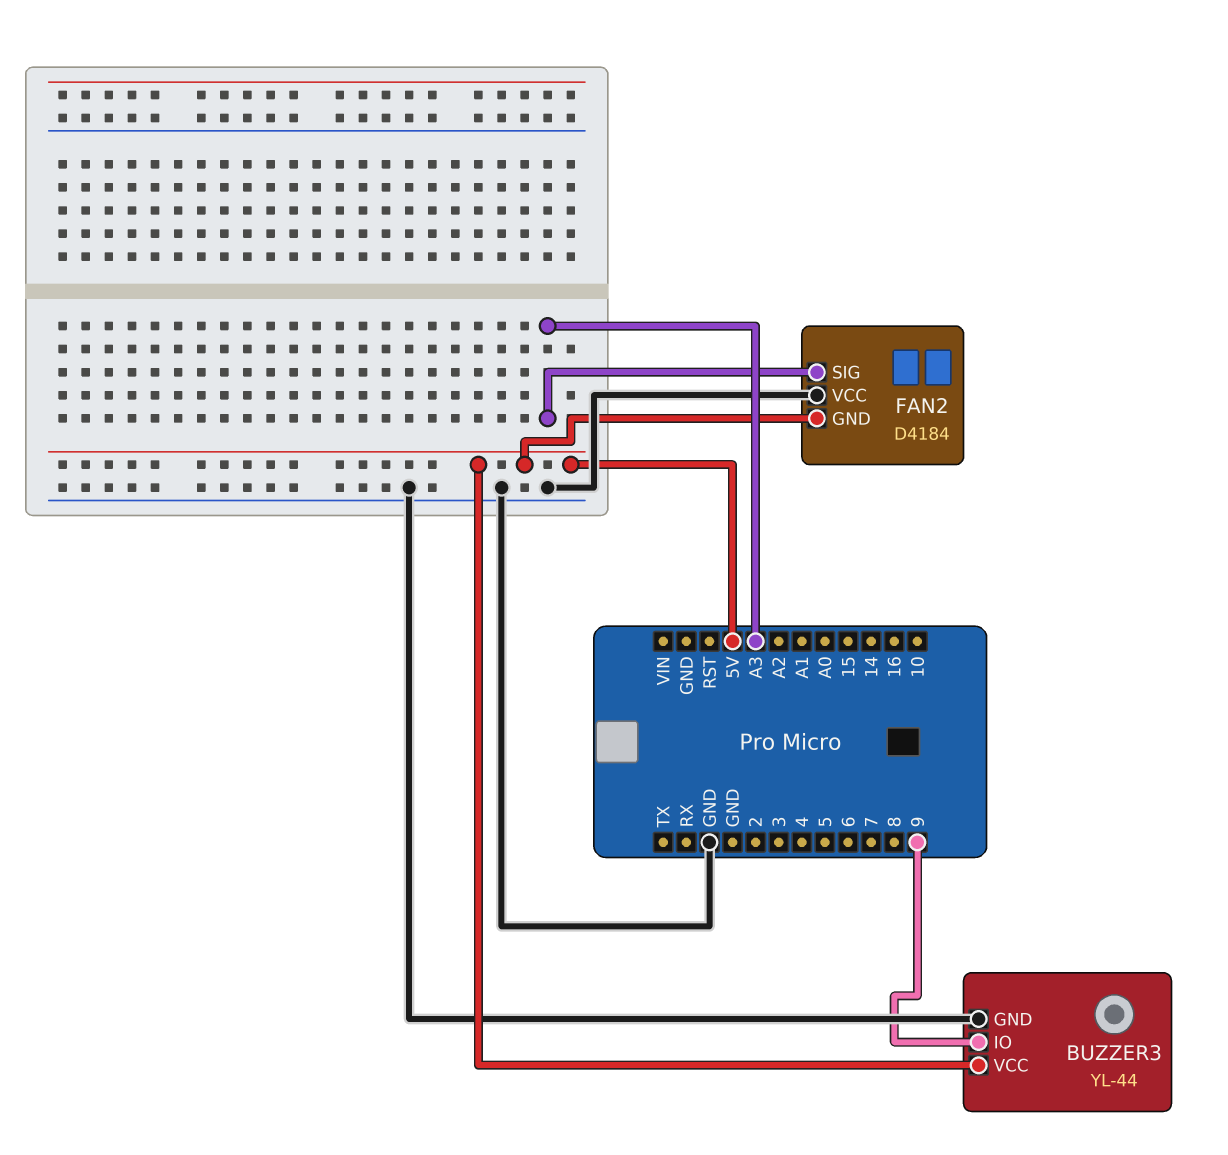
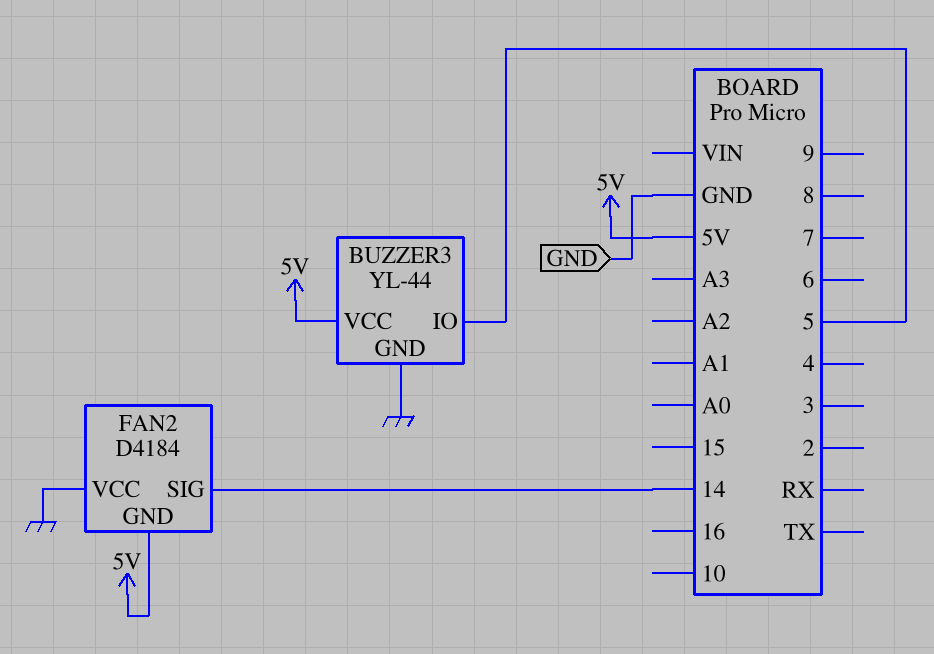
BUZZER3 pin IO: 9 -> 5
FAN2 pin SIG: A3 -> 14

